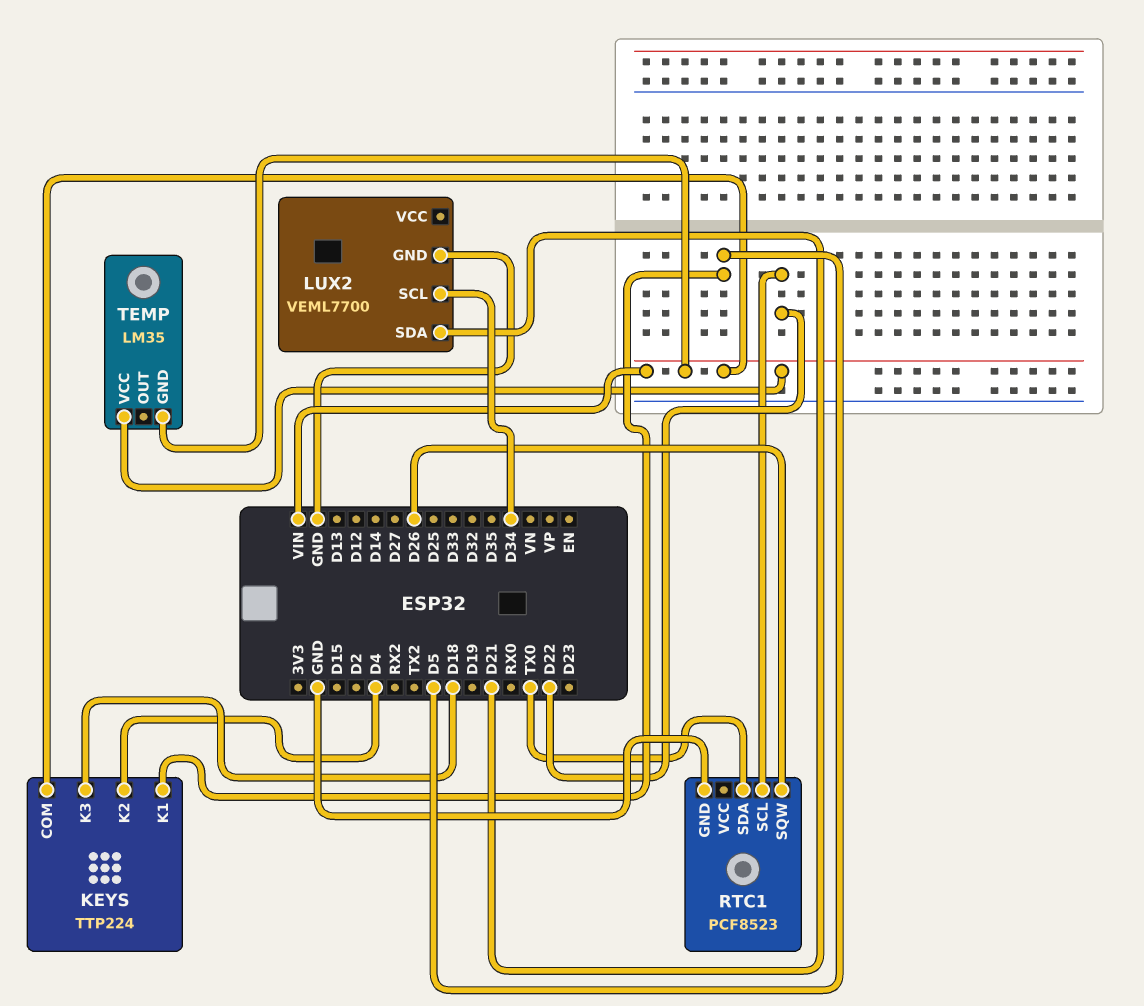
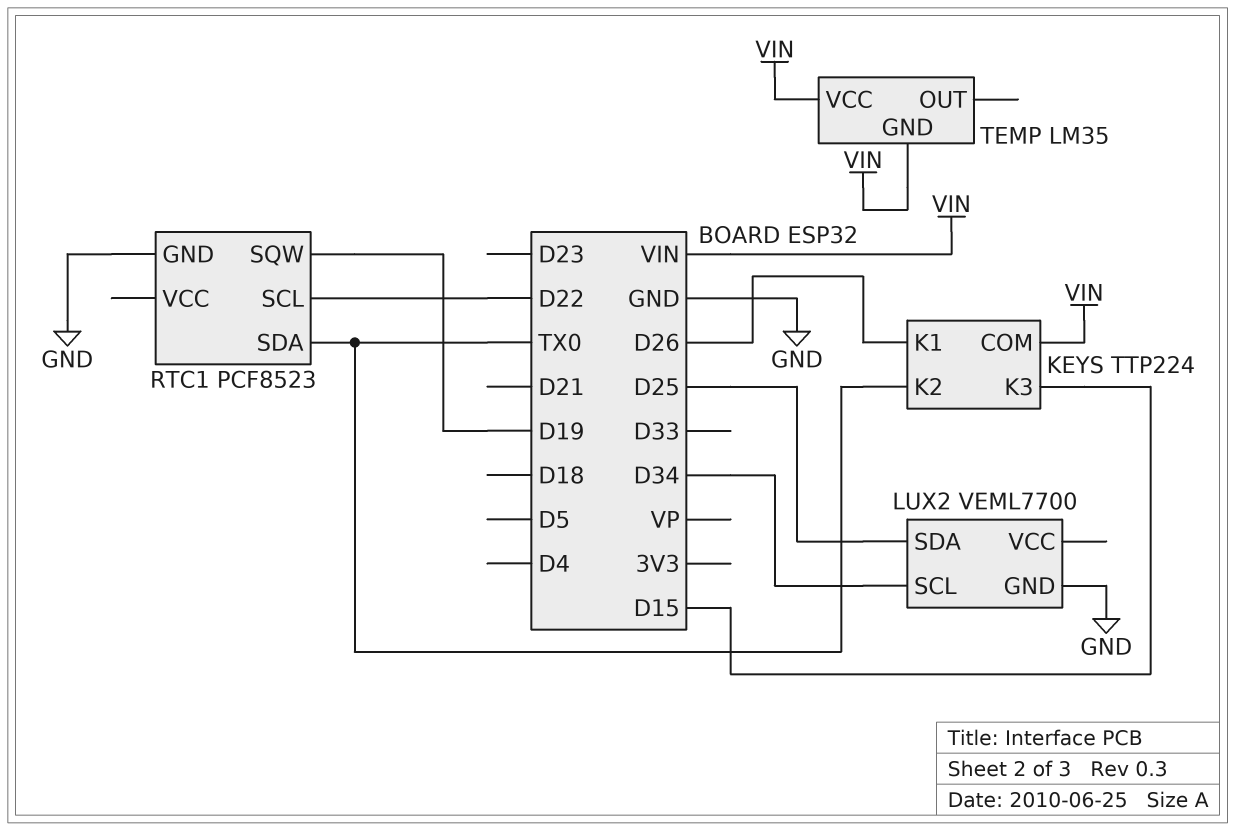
KEYS pin K1: D5 -> D26
KEYS pin K2: D4 -> TX0
KEYS pin K3: D18 -> D15
LUX2 pin SDA: D21 -> D25
RTC1 pin SQW: D26 -> D19

